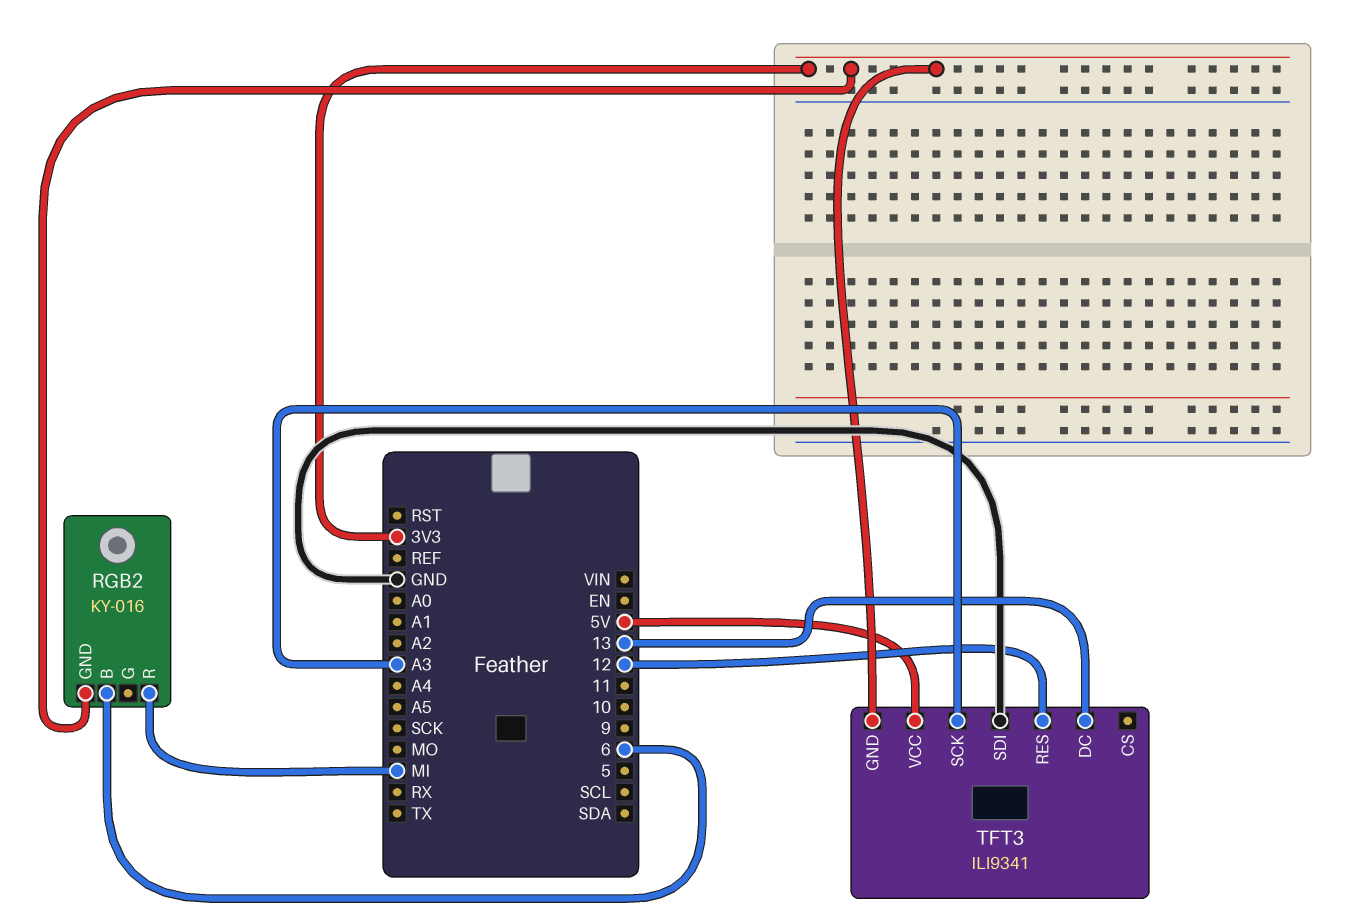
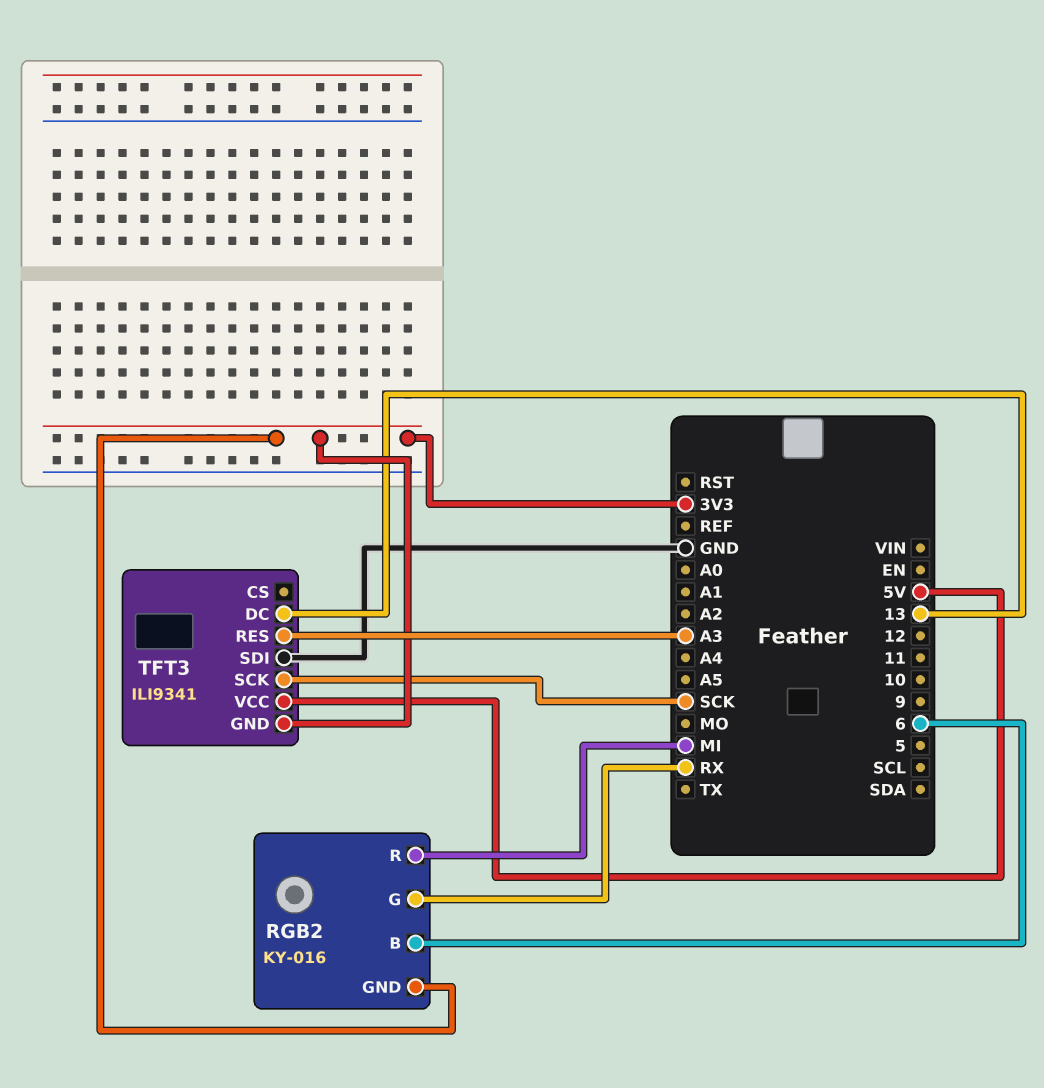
RGB2 pin G: none -> RX
TFT3 pin RES: 12 -> A3
TFT3 pin SCK: A3 -> SCK

